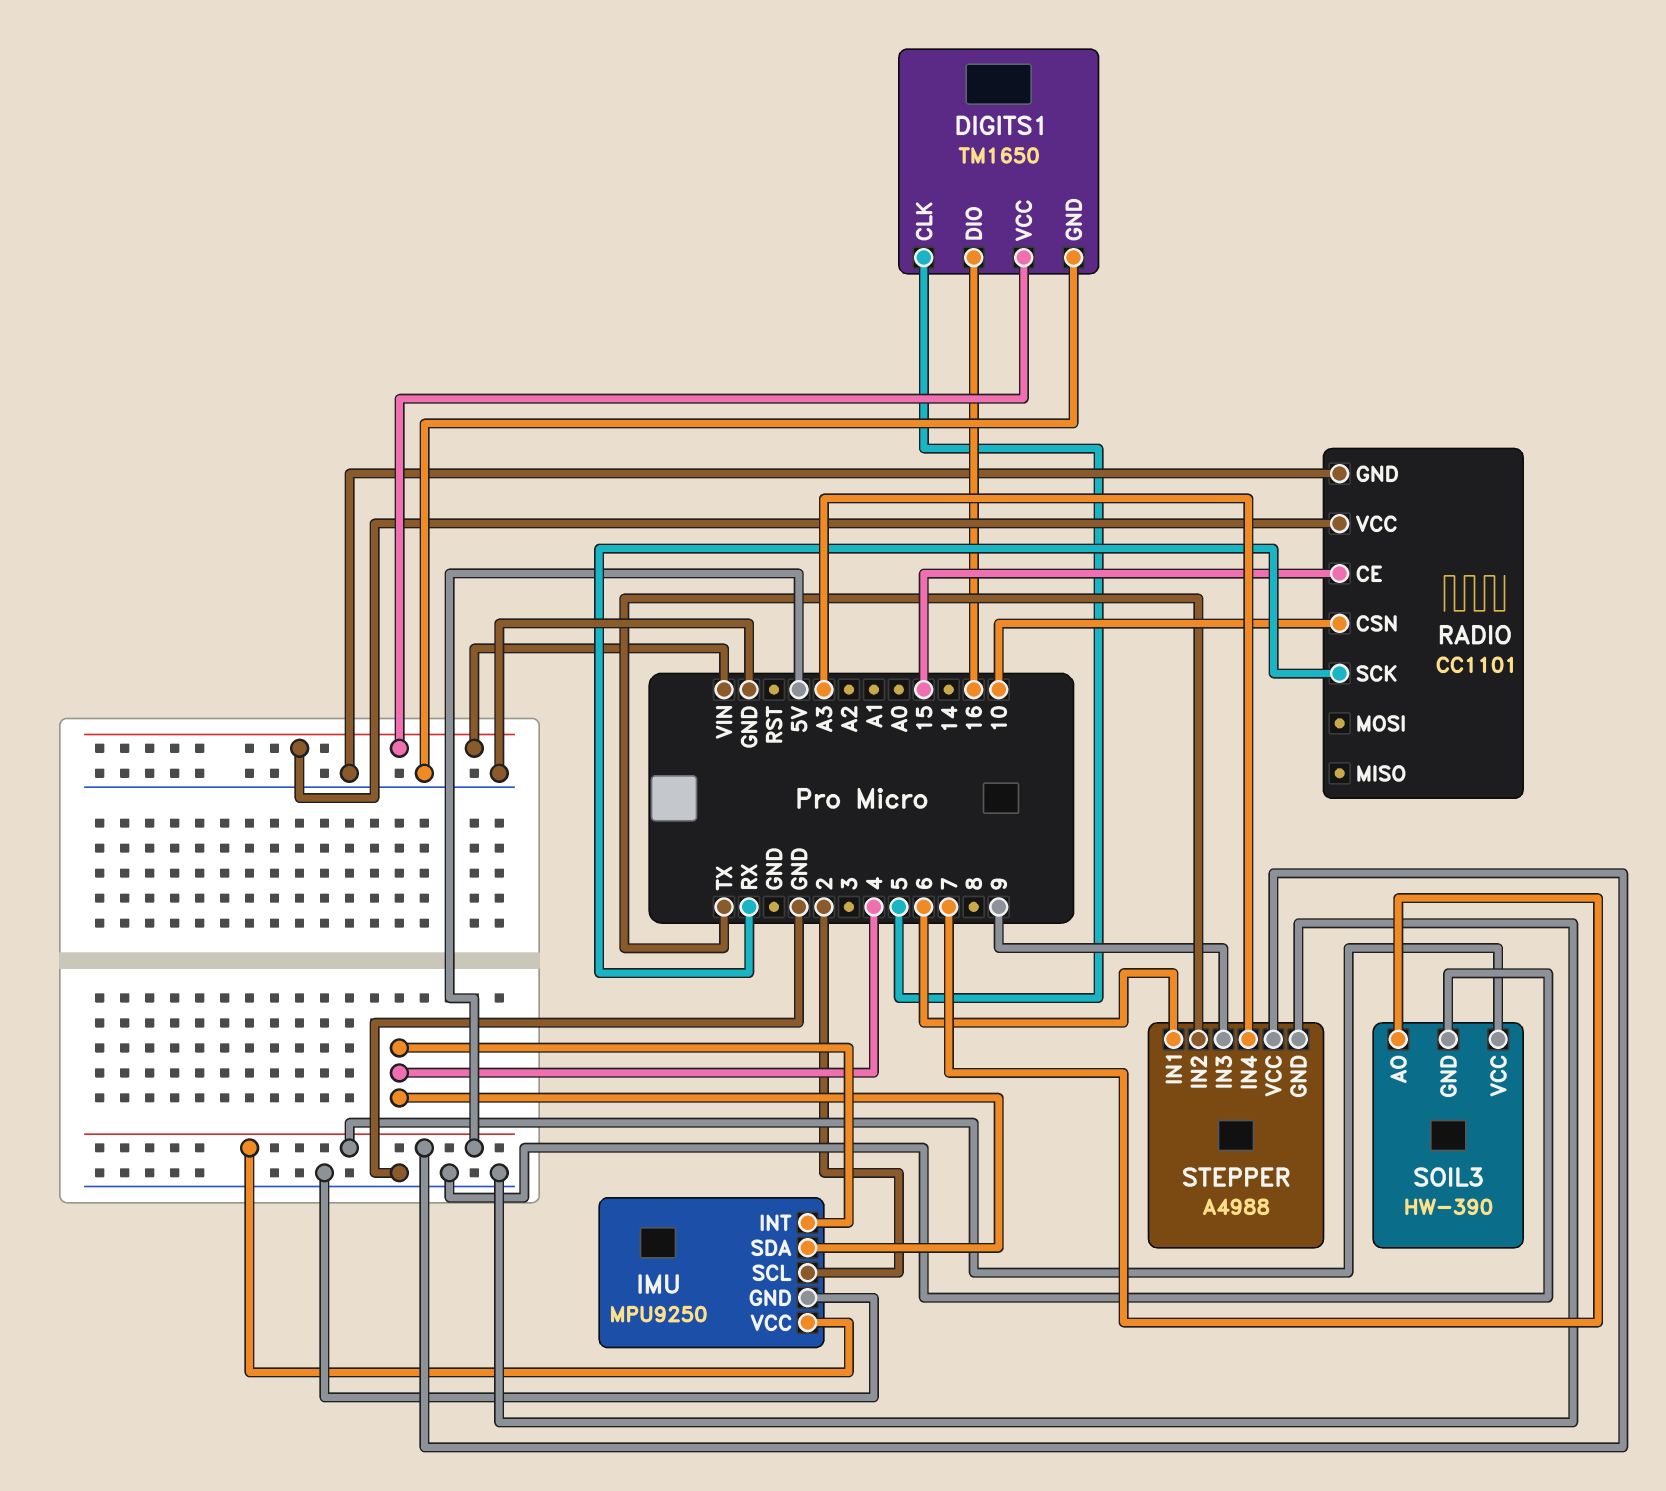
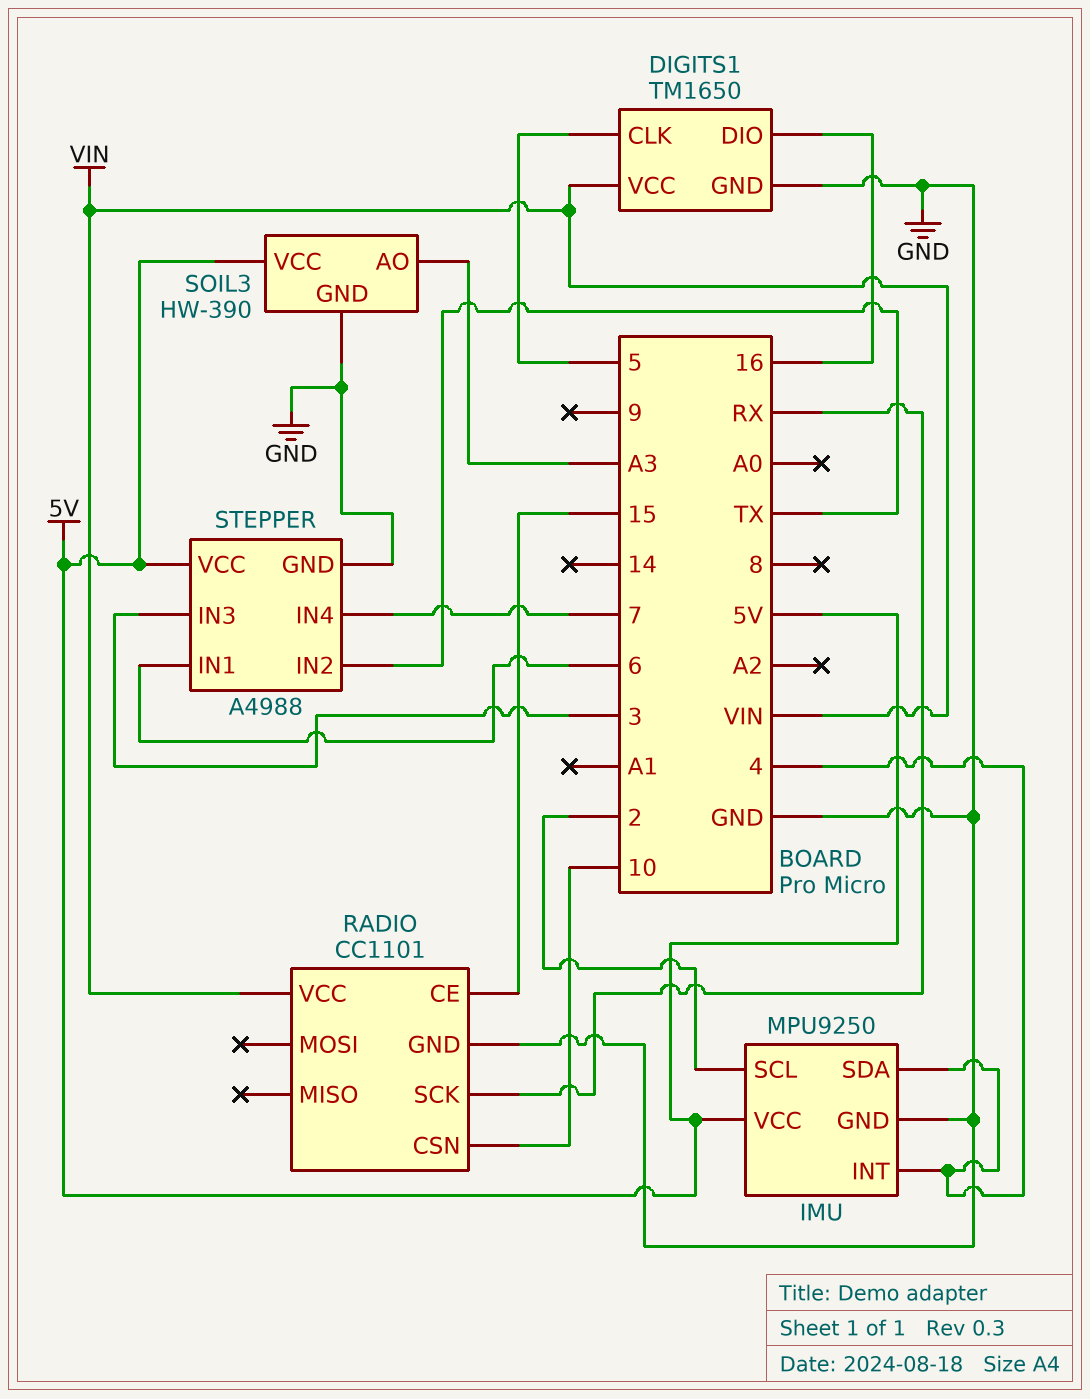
SOIL3 pin AO: 7 -> A3
STEPPER pin IN3: 9 -> 3
STEPPER pin IN4: A3 -> 7

